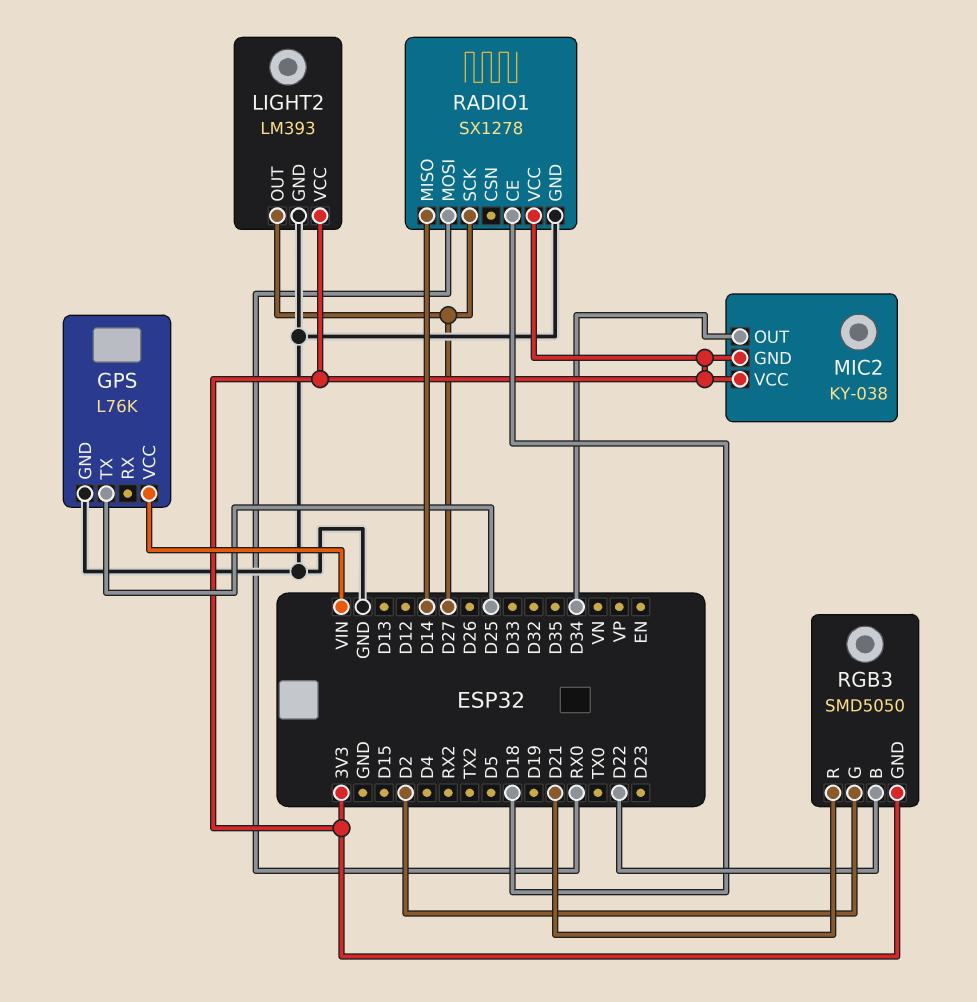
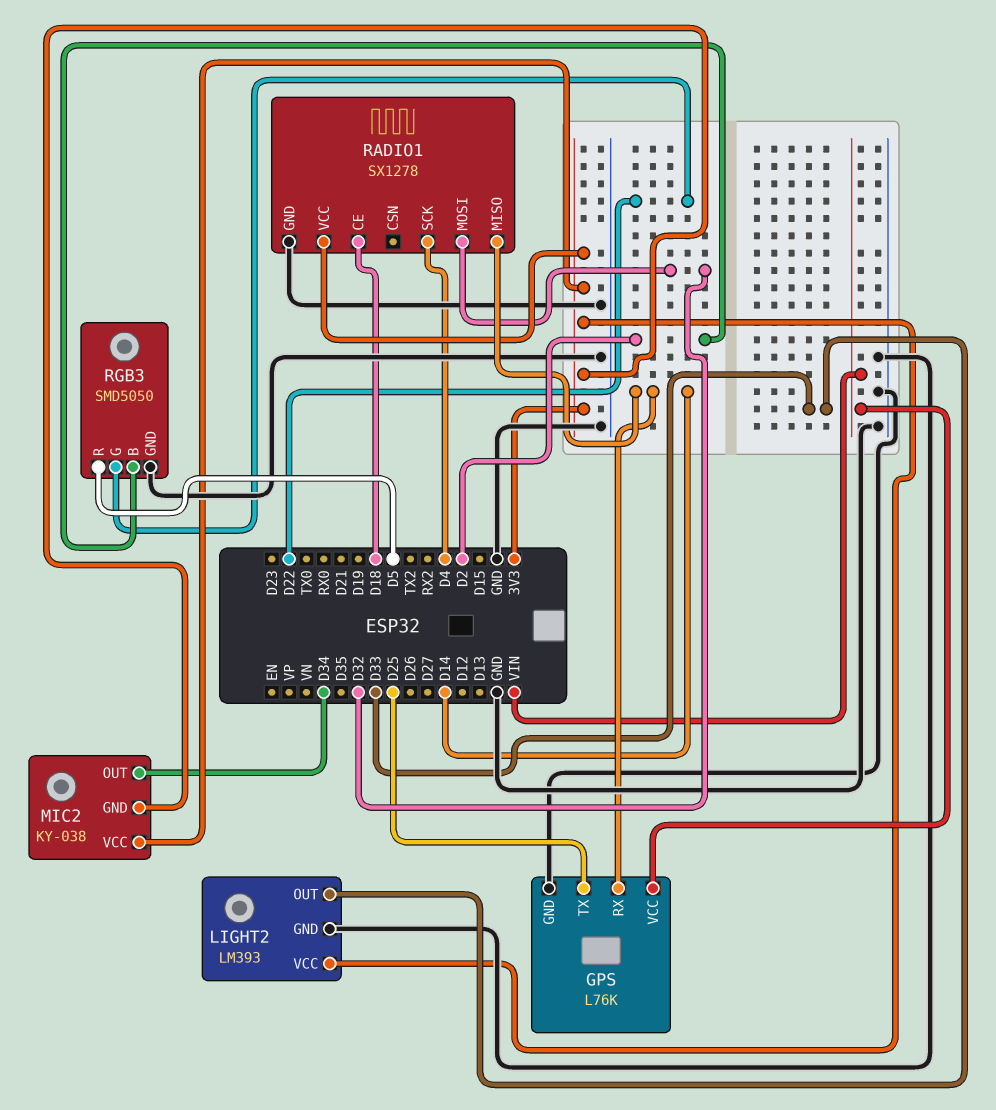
GPS pin RX: none -> D14
LIGHT2 pin OUT: D27 -> D33
RADIO1 pin MOSI: RX0 -> D32
RADIO1 pin SCK: D27 -> D4
RGB3 pin B: D22 -> D2
RGB3 pin G: D2 -> D22
RGB3 pin GND: 3V3 -> GND
RGB3 pin R: D21 -> D5

